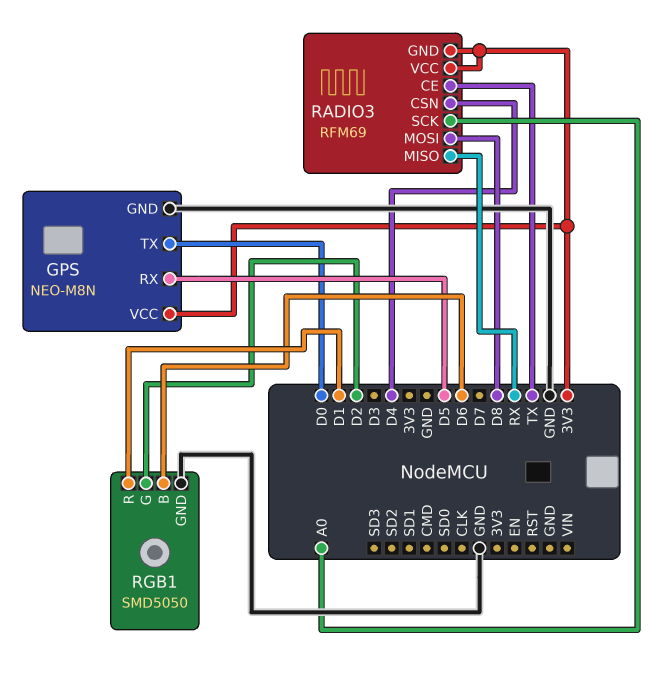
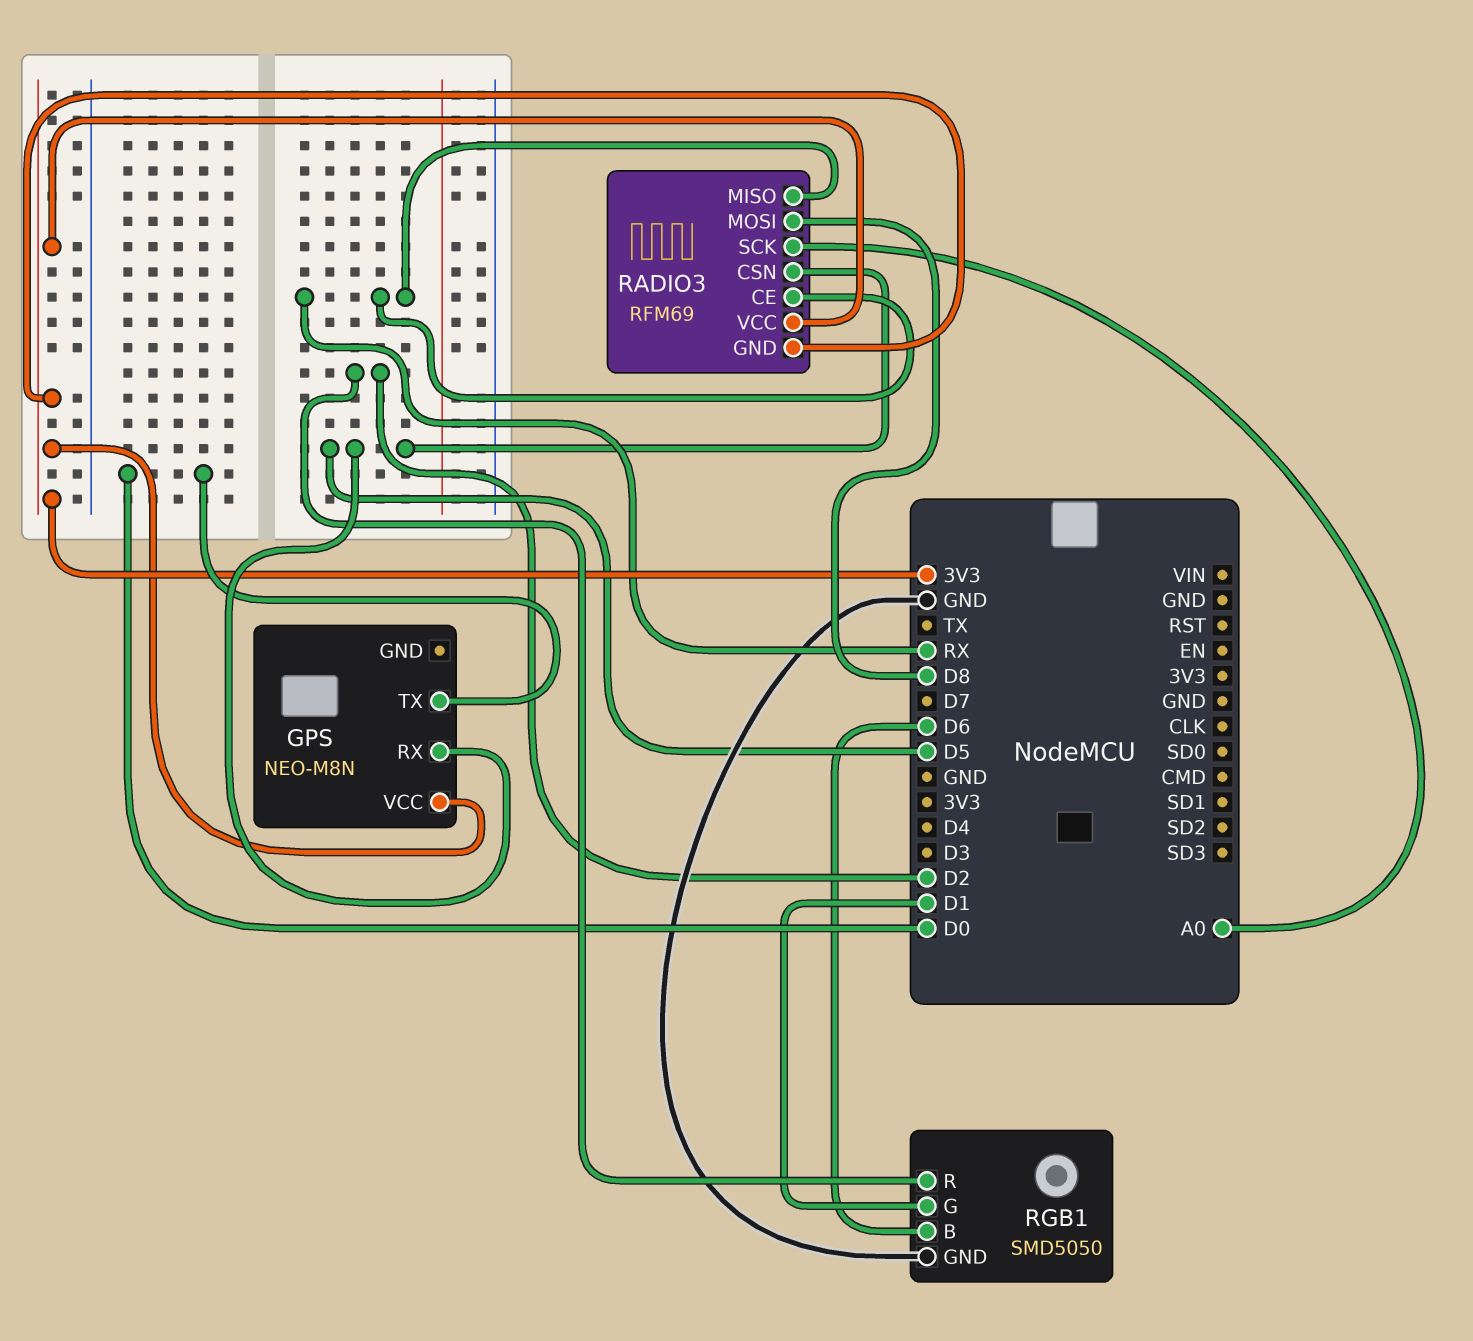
GPS pin GND: GND -> none
RADIO3 pin CE: TX -> RX
RADIO3 pin CSN: D4 -> D5
RGB1 pin G: D2 -> D1
RGB1 pin R: D1 -> D2

